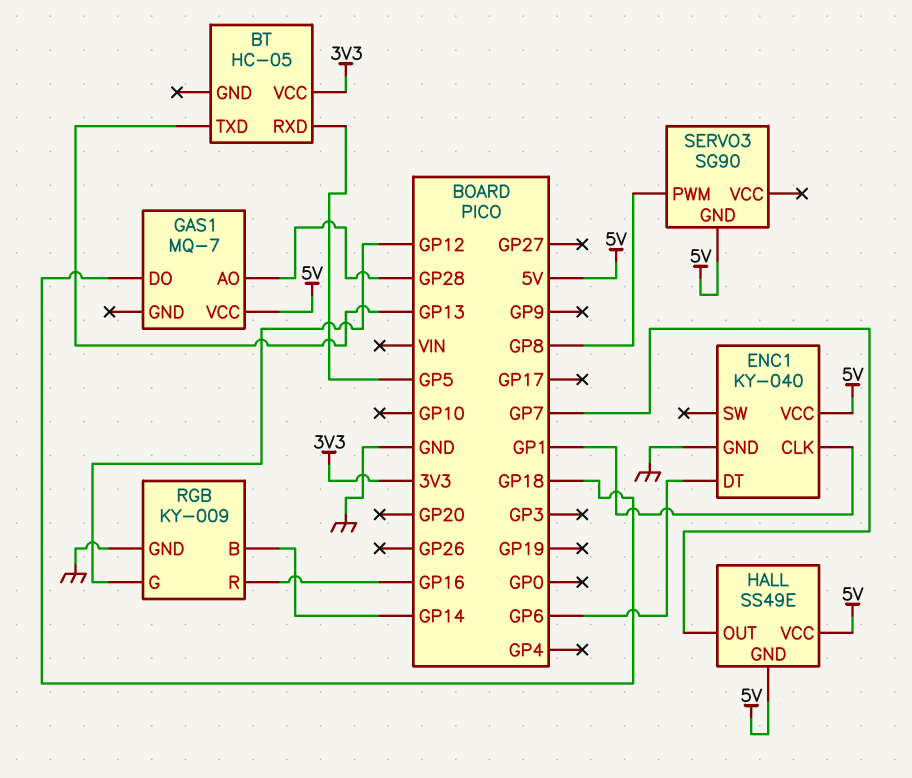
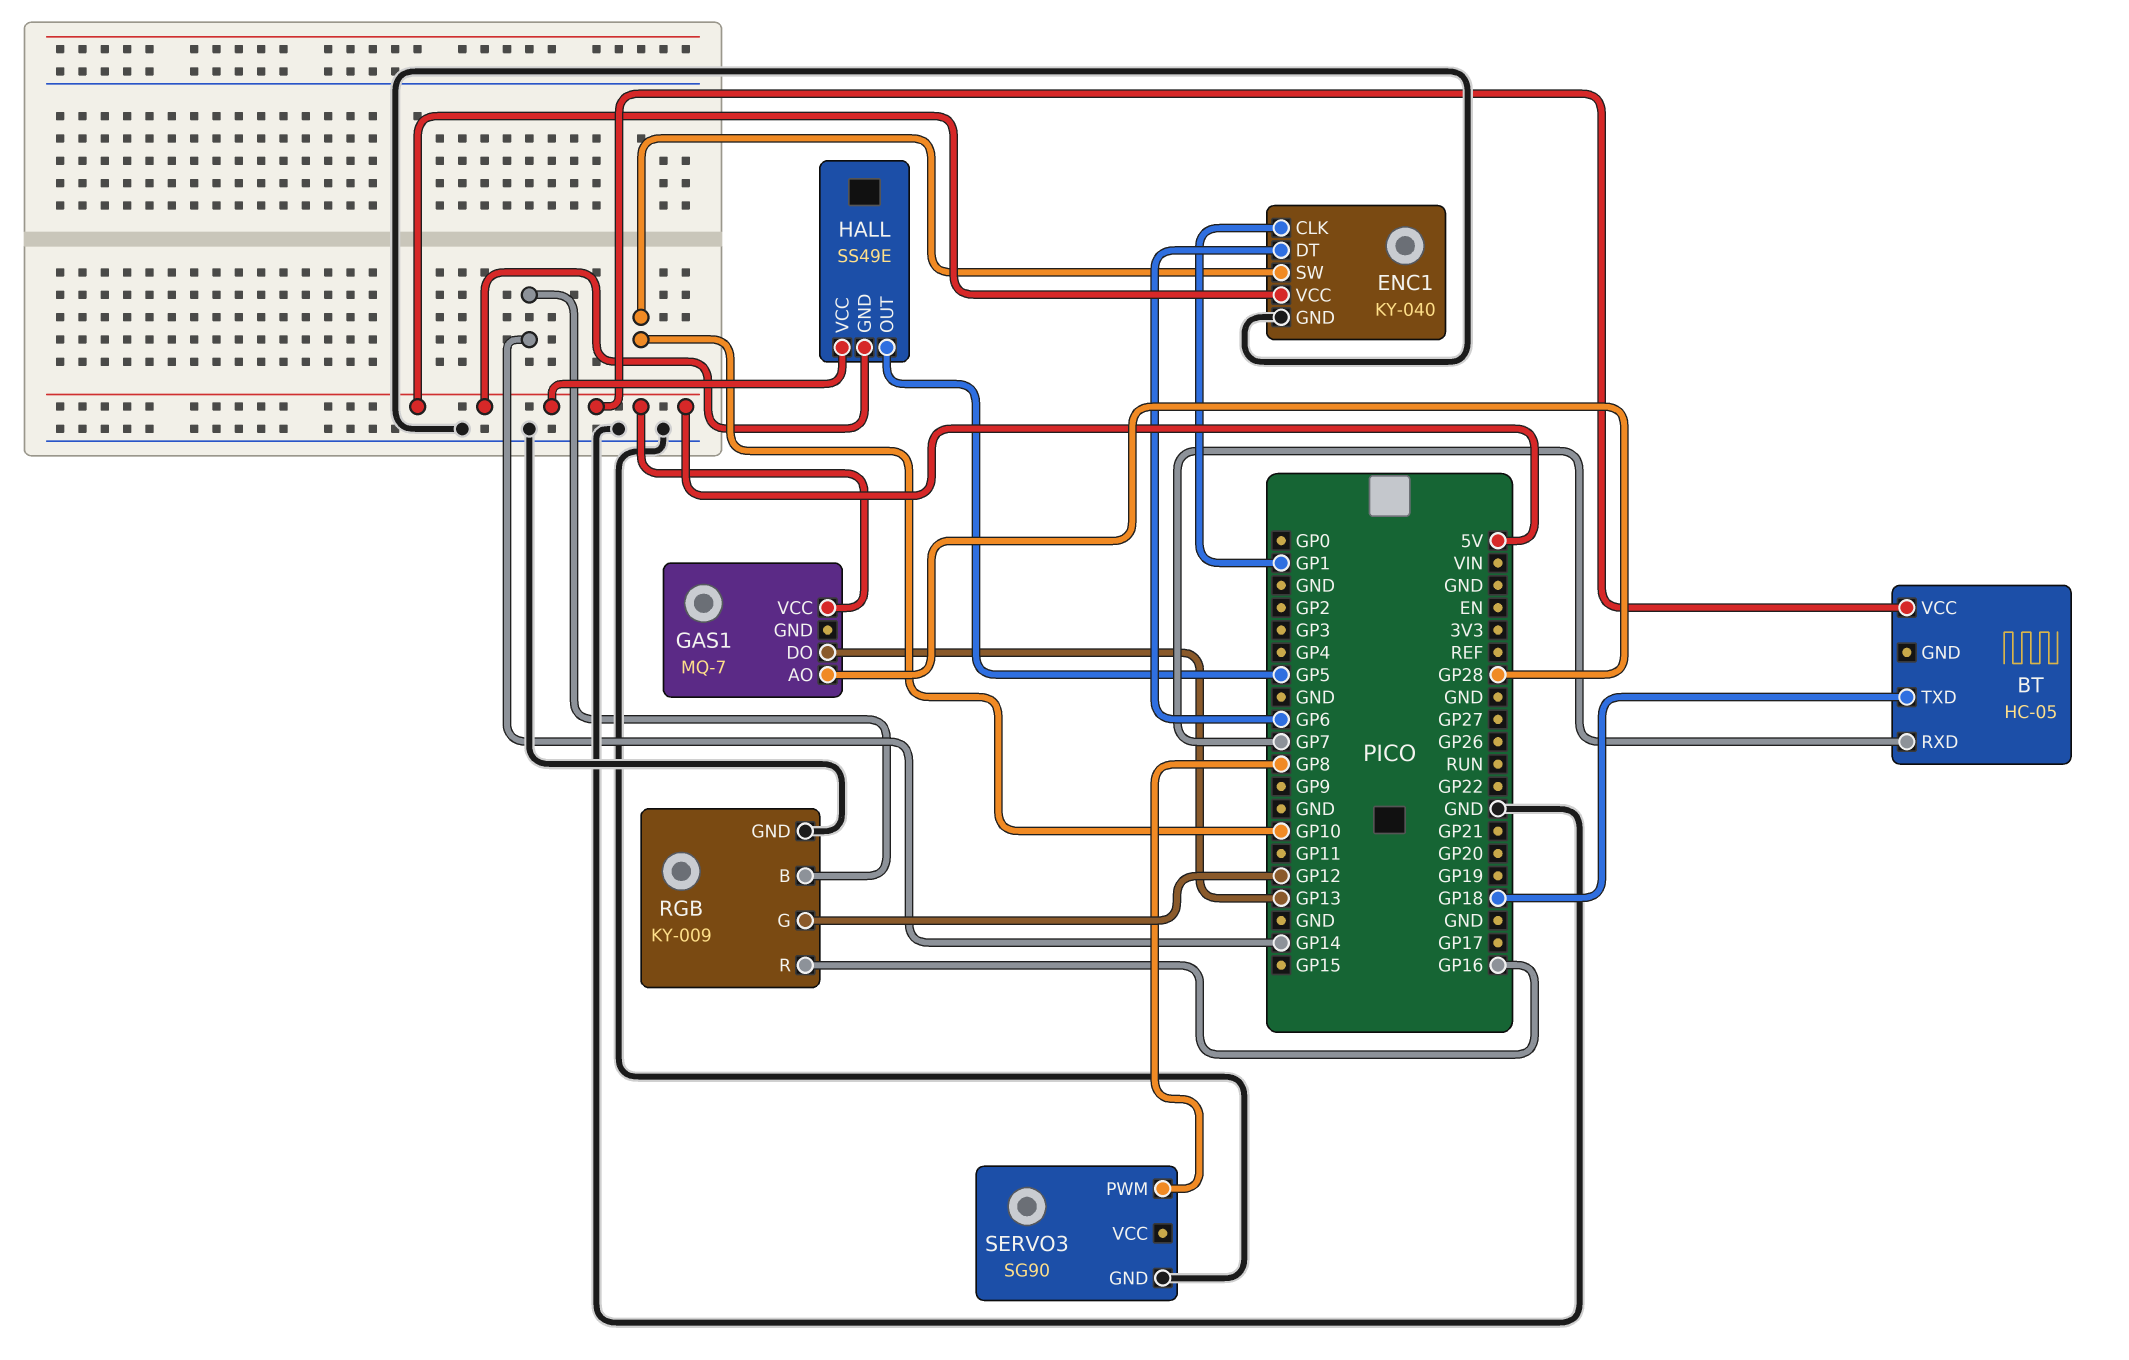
BT pin RXD: GP5 -> GP7
BT pin TXD: GP13 -> GP18
BT pin VCC: 3V3 -> 5V
ENC1 pin SW: none -> GP10
GAS1 pin DO: GP18 -> GP13
HALL pin OUT: GP7 -> GP5
SERVO3 pin GND: 5V -> GND

